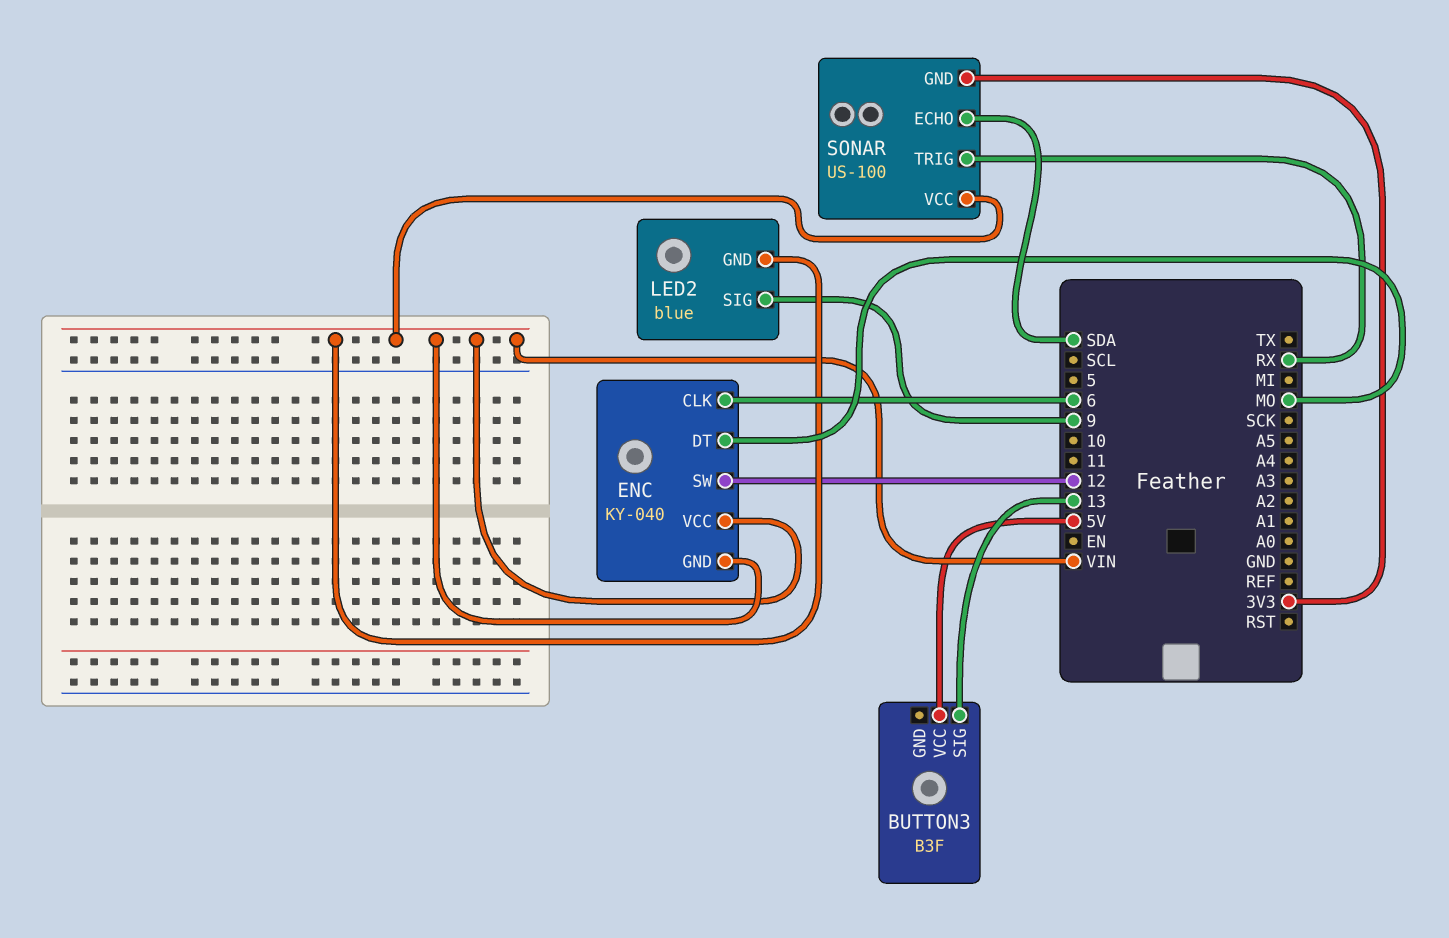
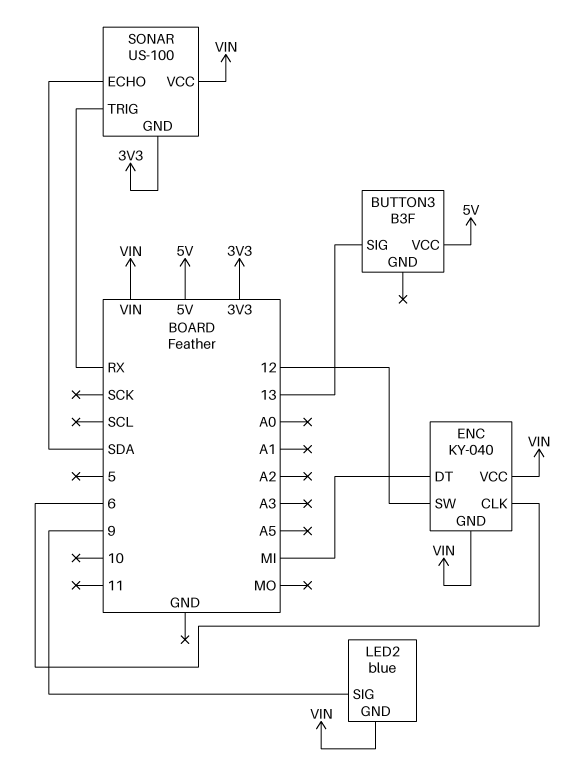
ENC pin DT: MO -> MI

